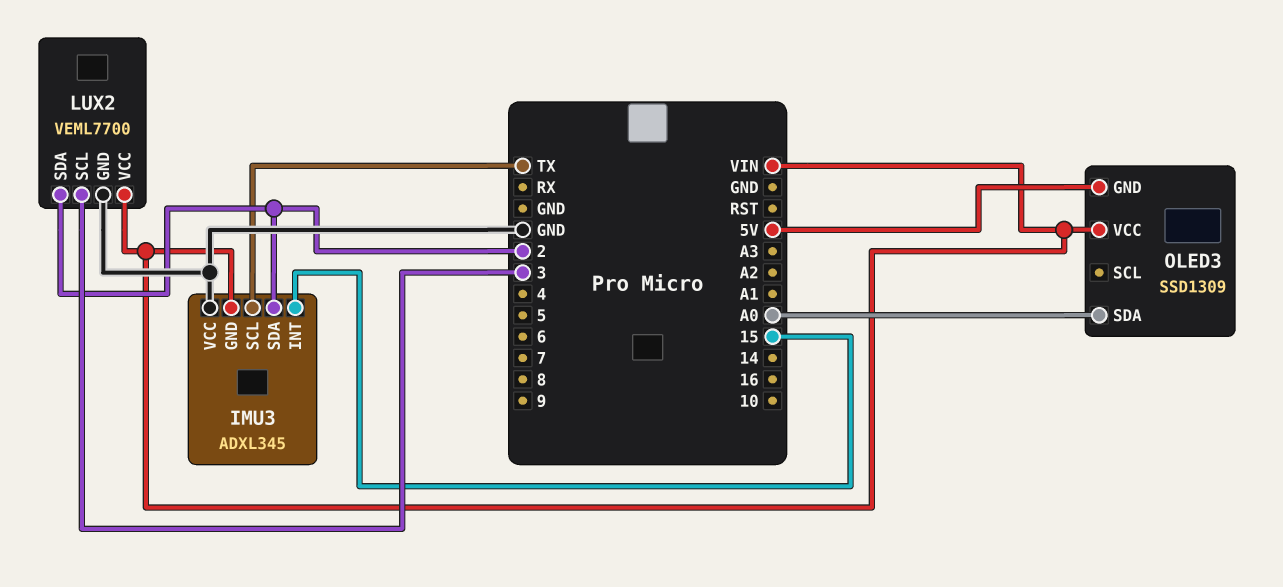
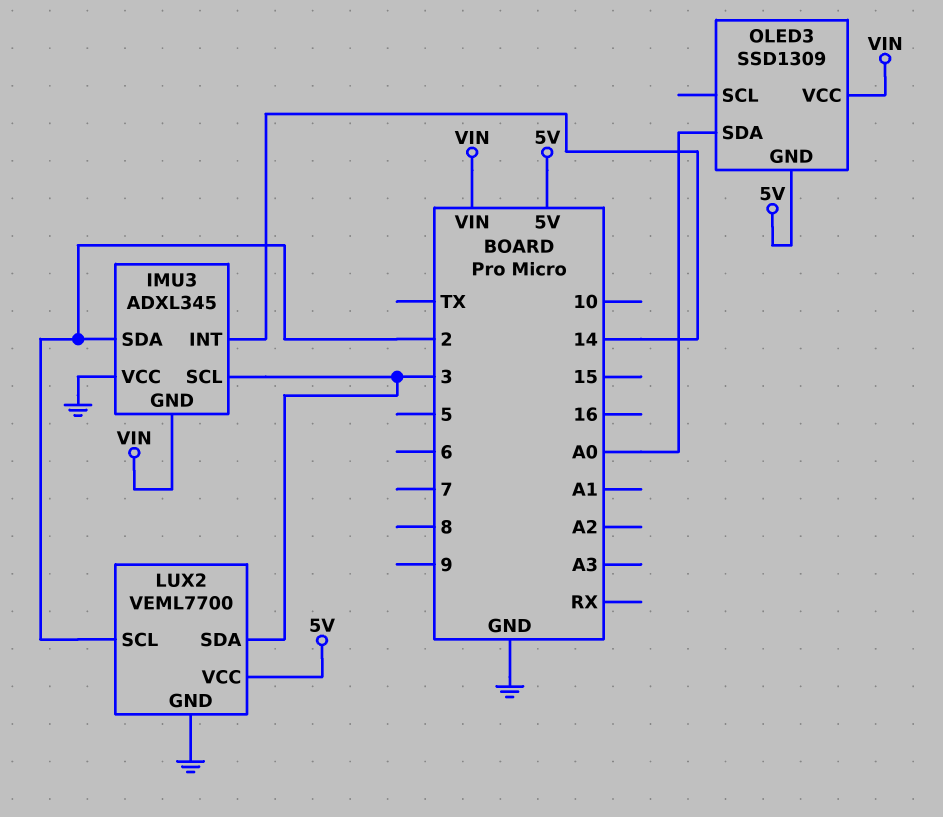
IMU3 pin INT: 15 -> 14
IMU3 pin SCL: TX -> 3
LUX2 pin SCL: 3 -> 2
LUX2 pin SDA: 2 -> 3
LUX2 pin VCC: VIN -> 5V

